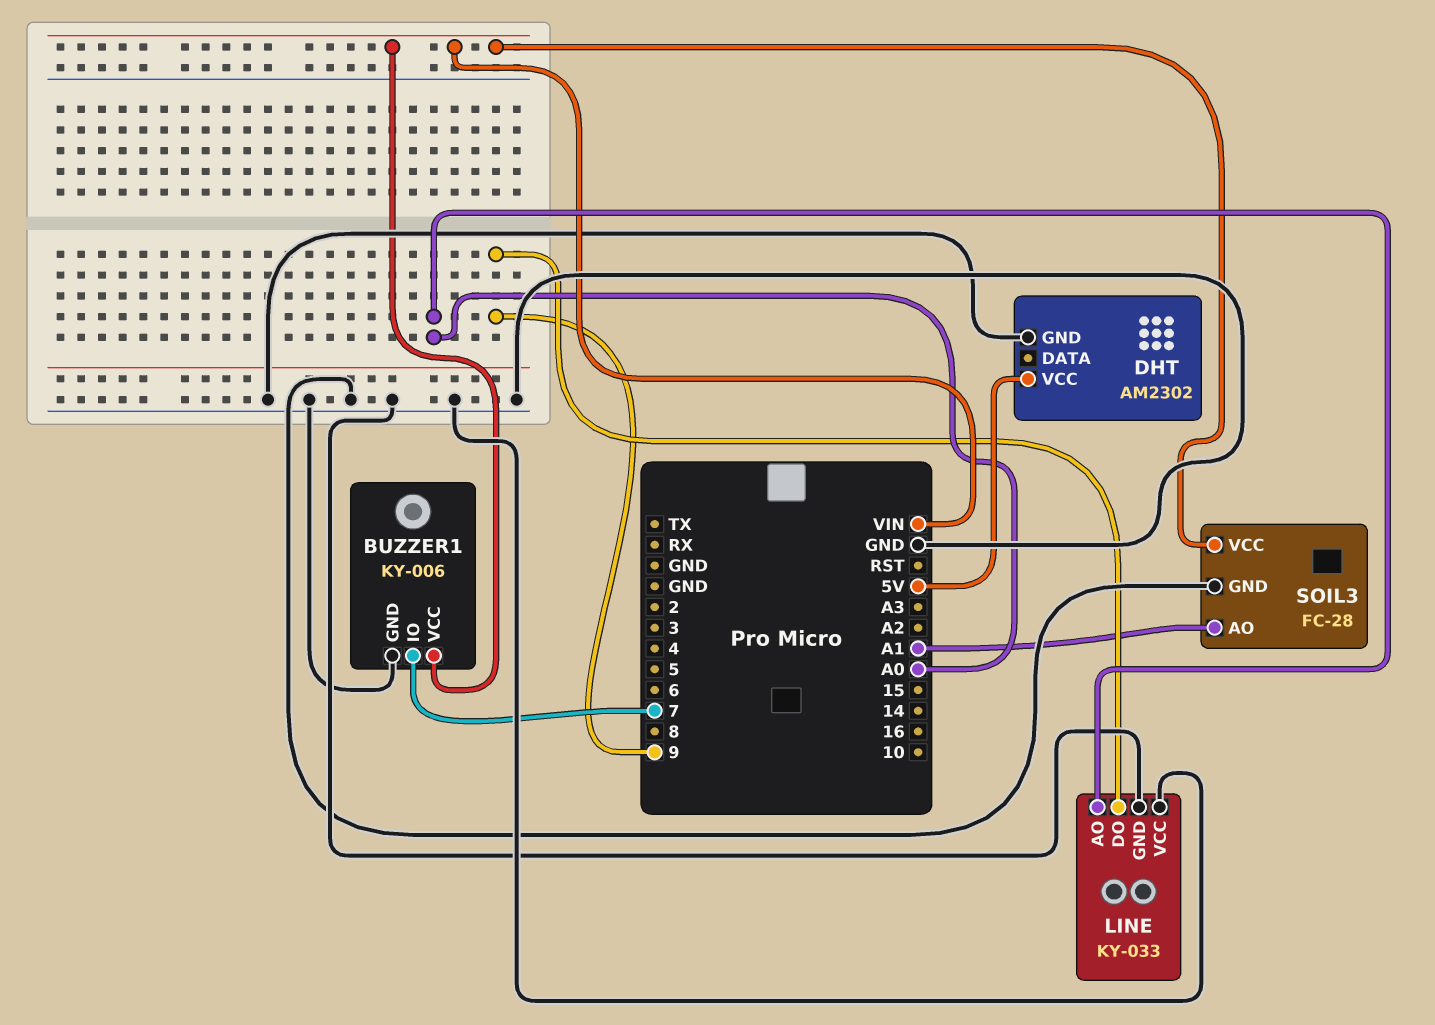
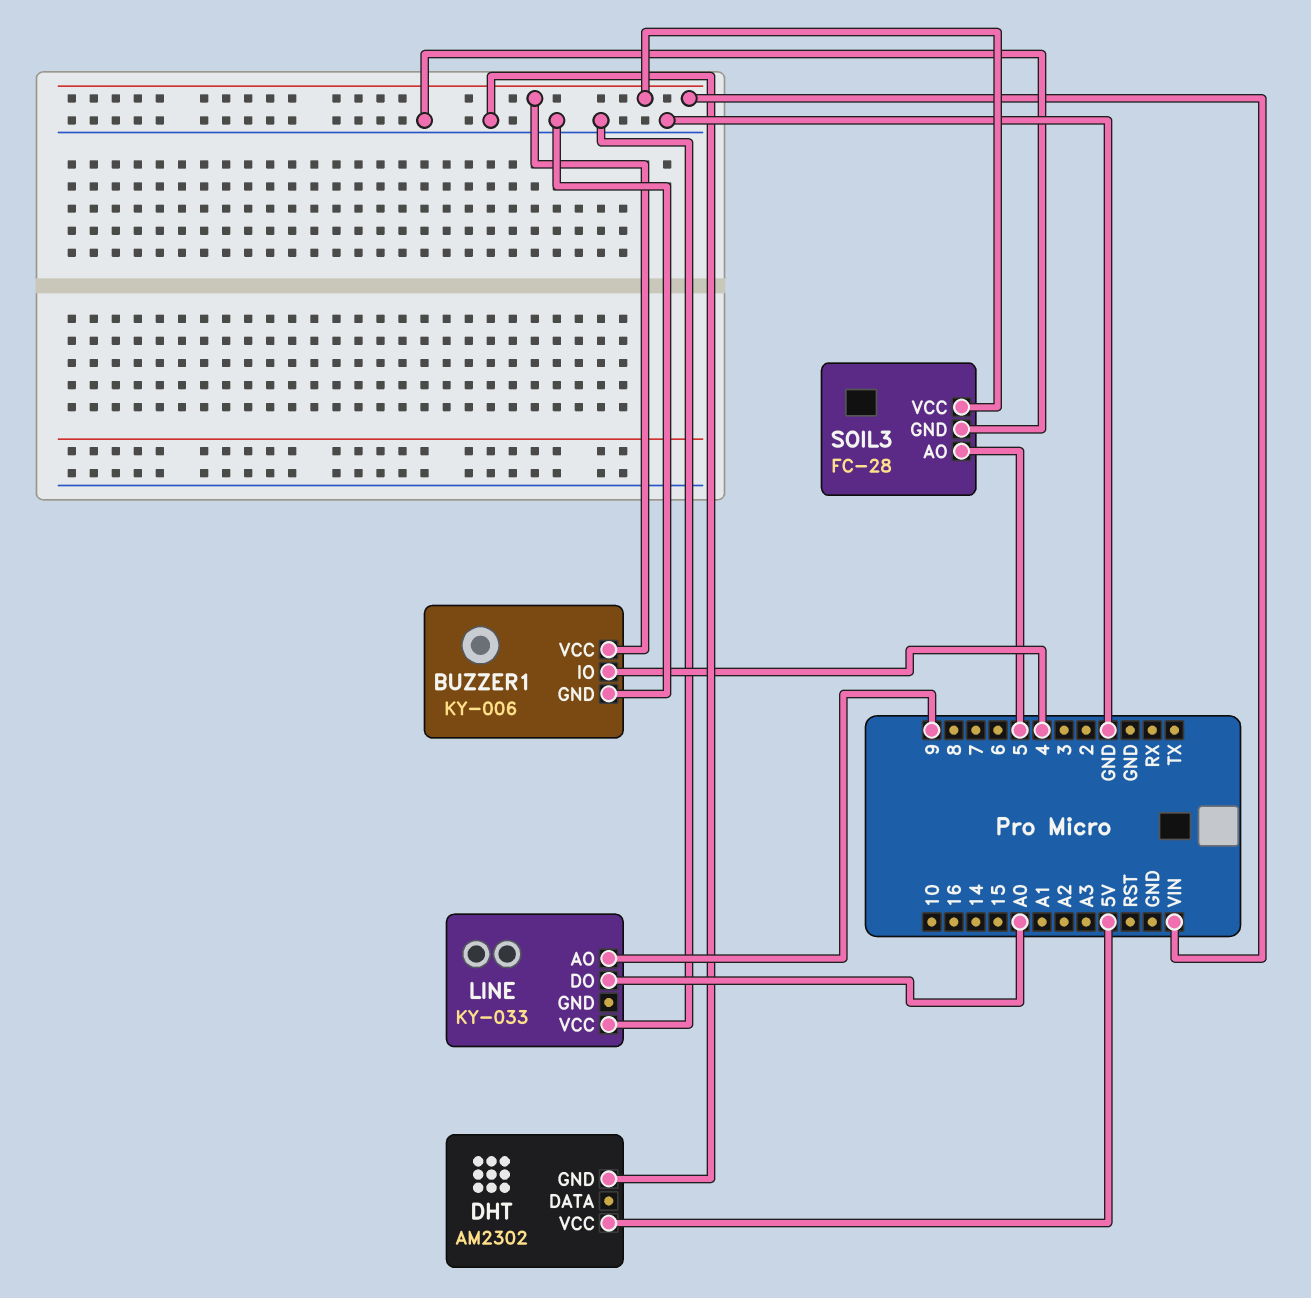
BUZZER1 pin IO: 7 -> 4
LINE pin AO: A0 -> 9
LINE pin DO: 9 -> A0
LINE pin GND: GND -> none
SOIL3 pin AO: A1 -> 5

